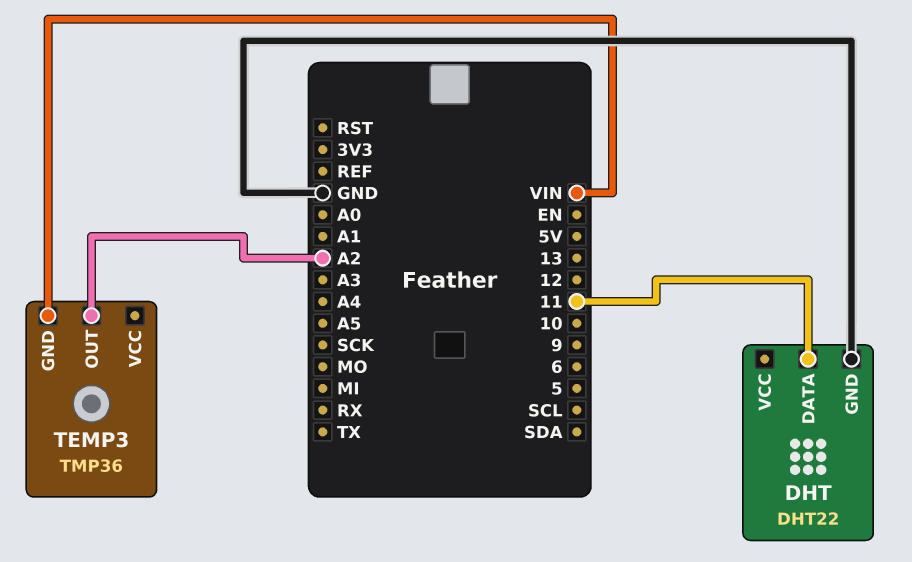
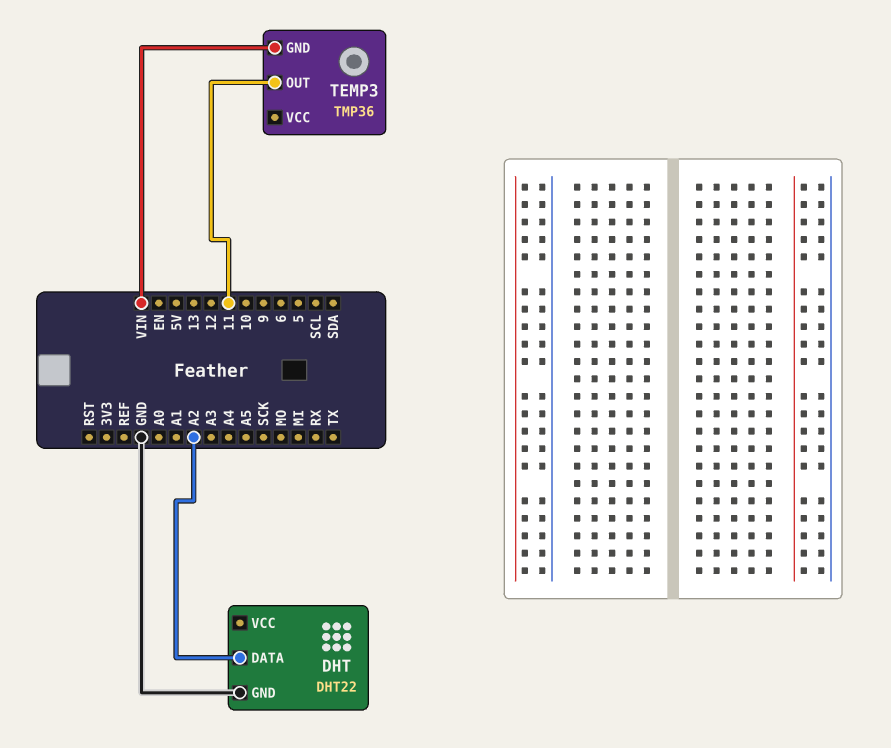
DHT pin DATA: 11 -> A2
TEMP3 pin OUT: A2 -> 11

